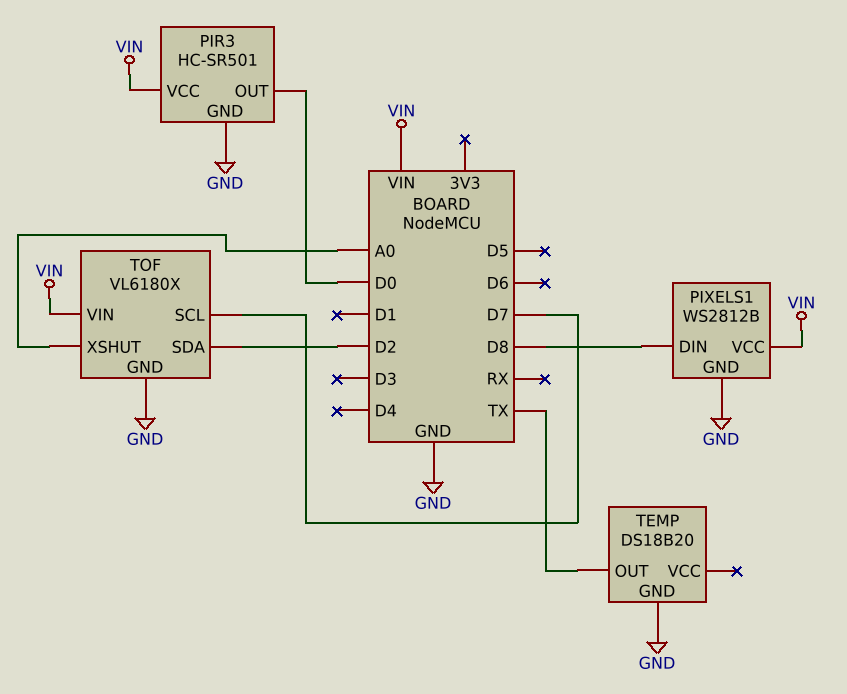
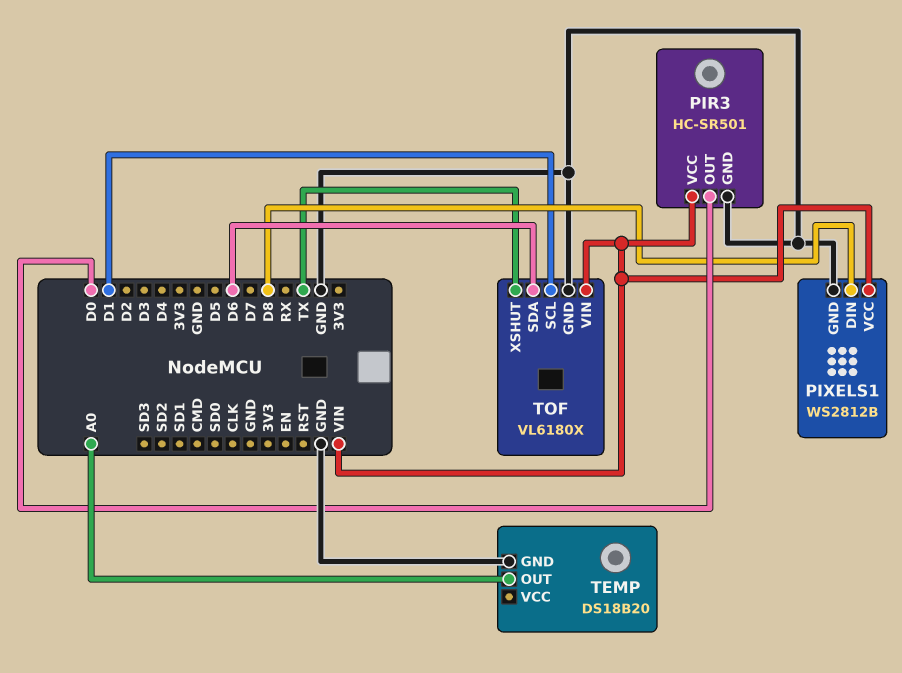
TEMP pin OUT: TX -> A0
TOF pin SCL: D7 -> D1
TOF pin SDA: D2 -> D6
TOF pin XSHUT: A0 -> TX

